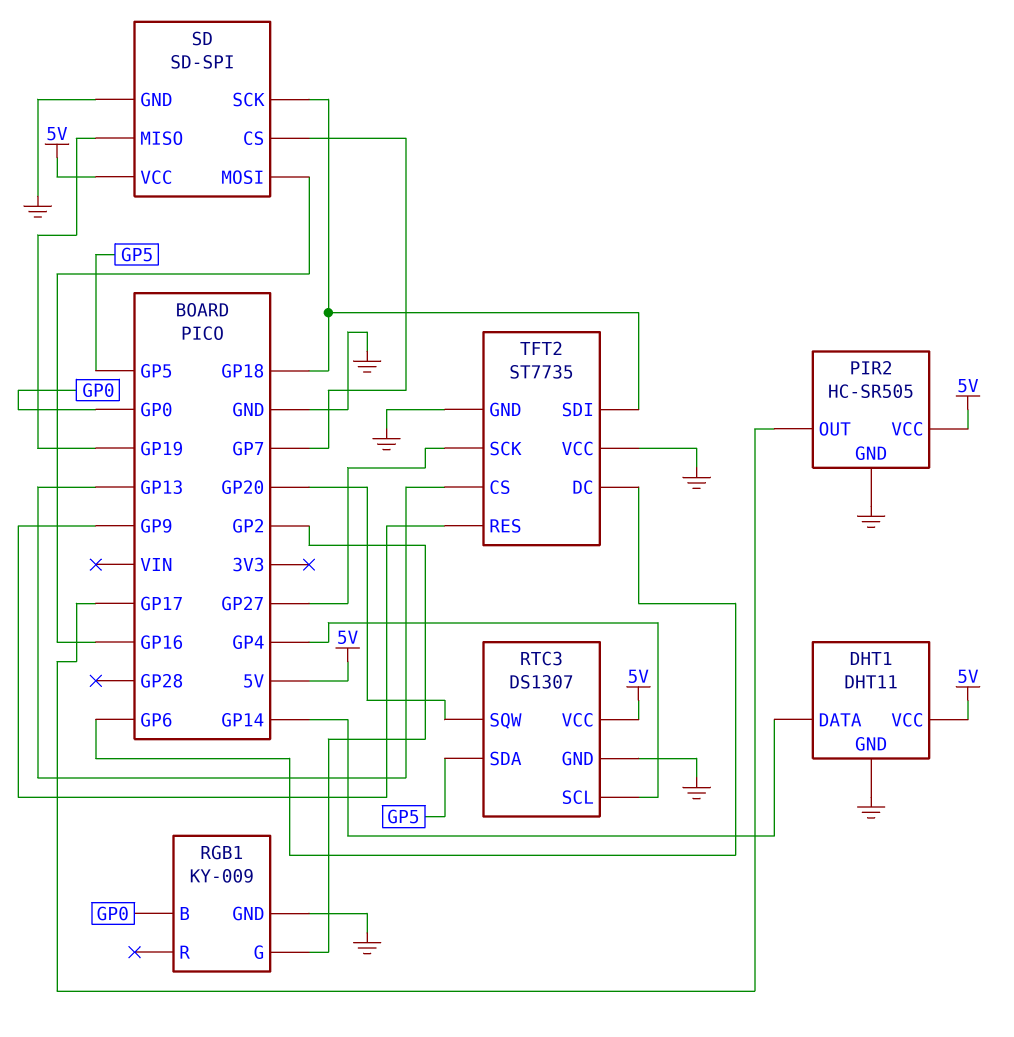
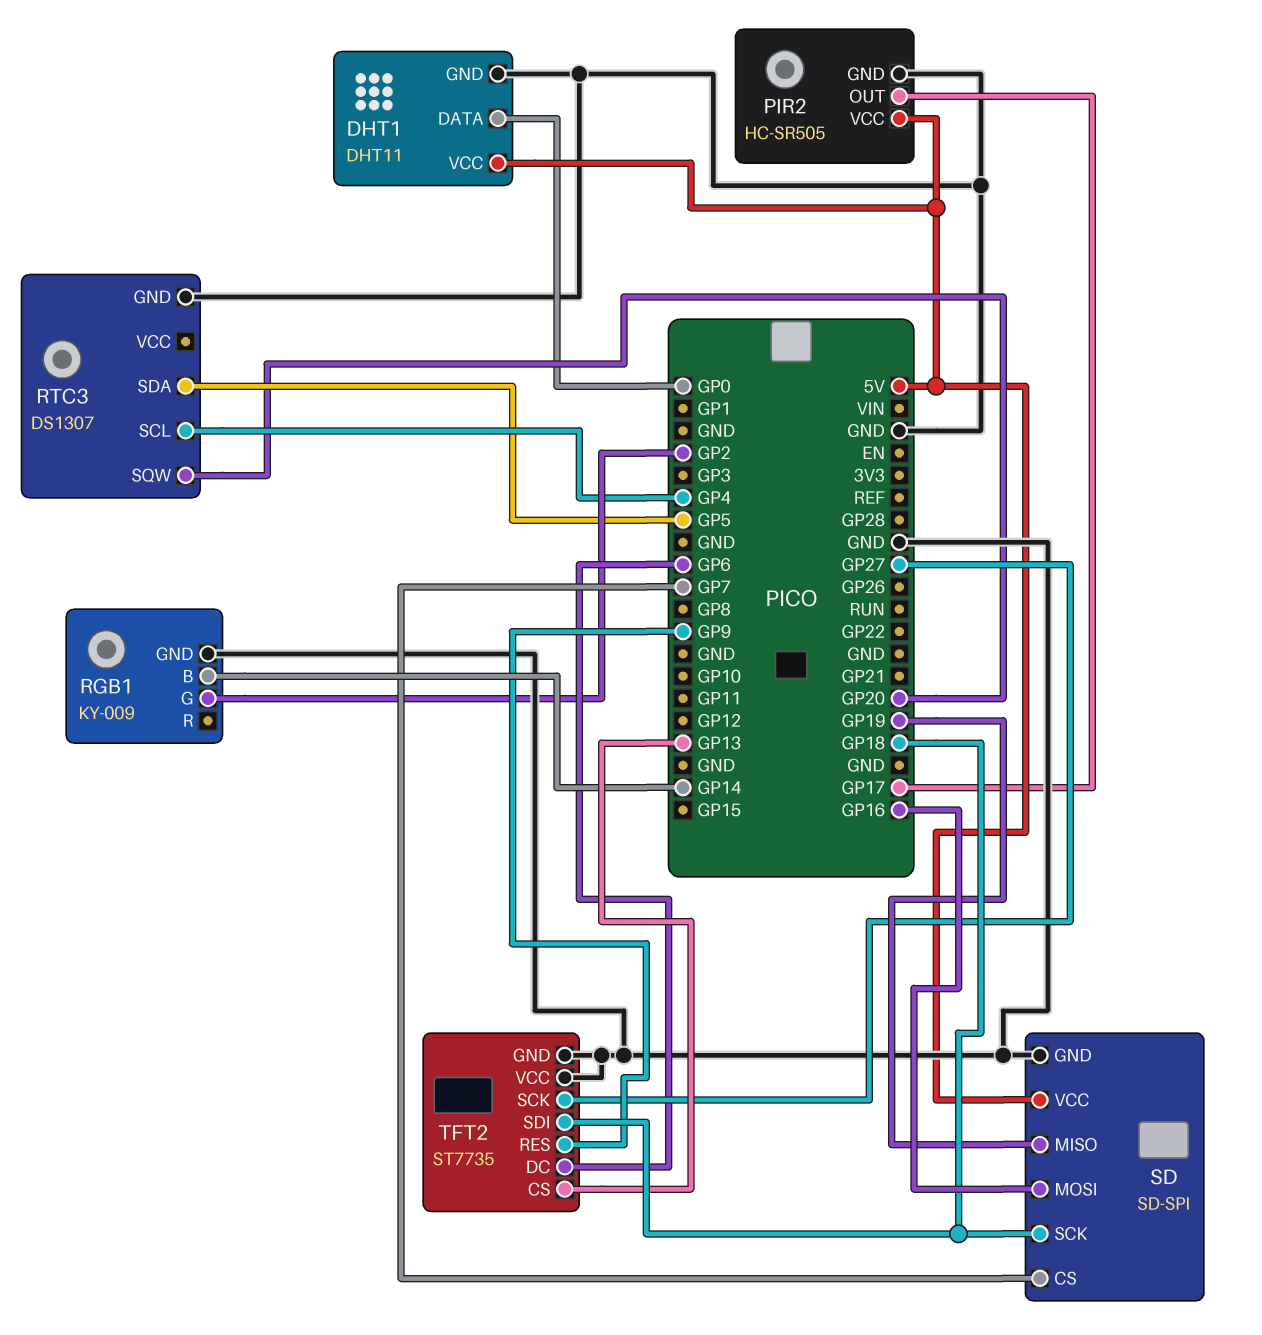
DHT1 pin DATA: GP14 -> GP0
RGB1 pin B: GP0 -> GP14
RTC3 pin VCC: 5V -> none

